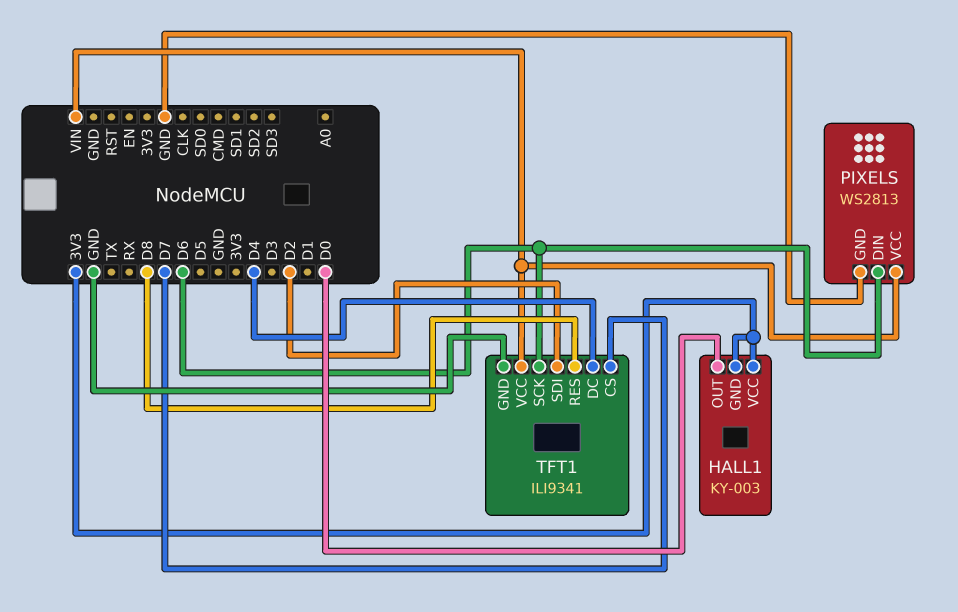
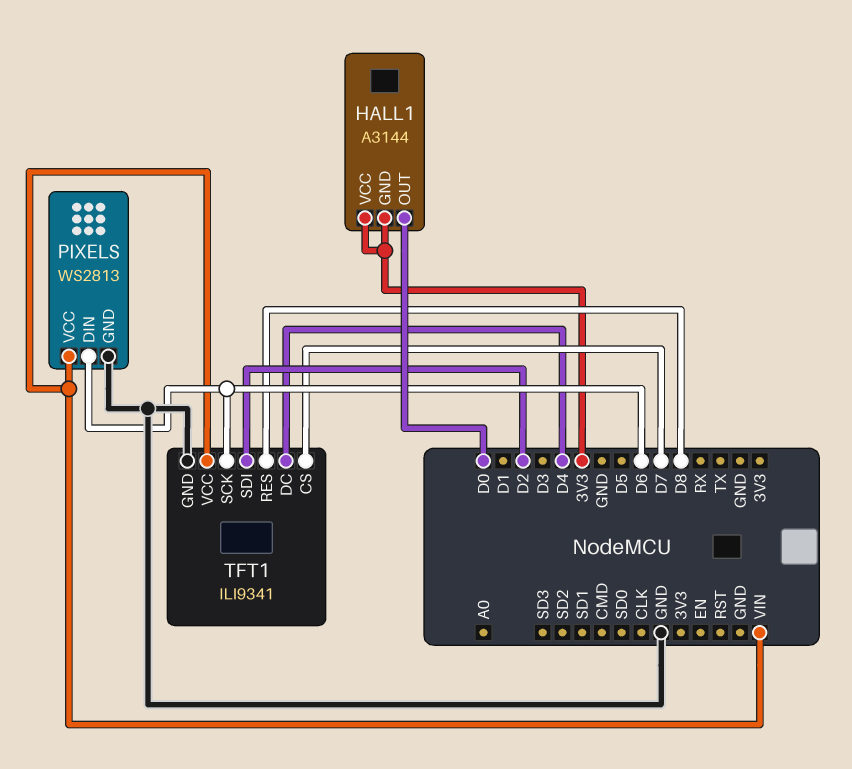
HALL1: KY-003 -> A3144

